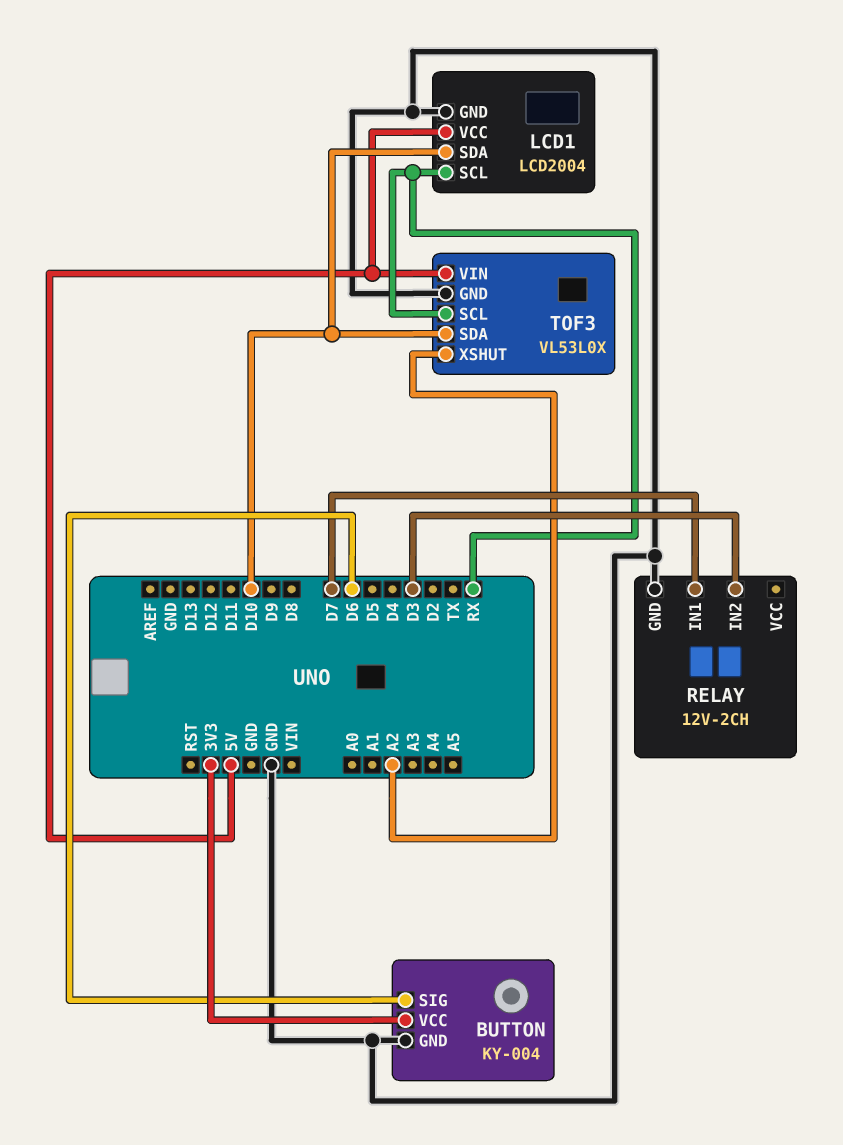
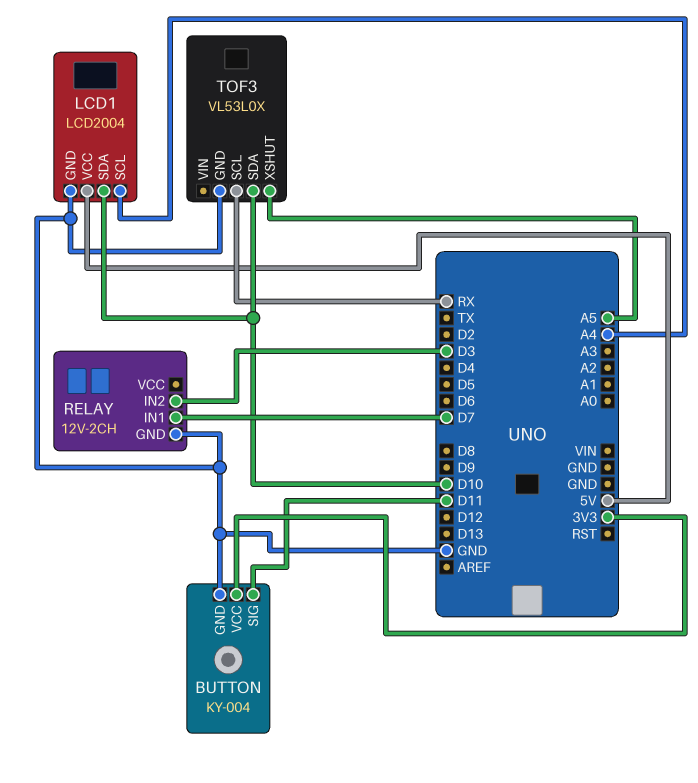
BUTTON pin SIG: D6 -> D11
LCD1 pin SCL: RX -> A4
TOF3 pin VIN: 5V -> none
TOF3 pin XSHUT: A2 -> A5

